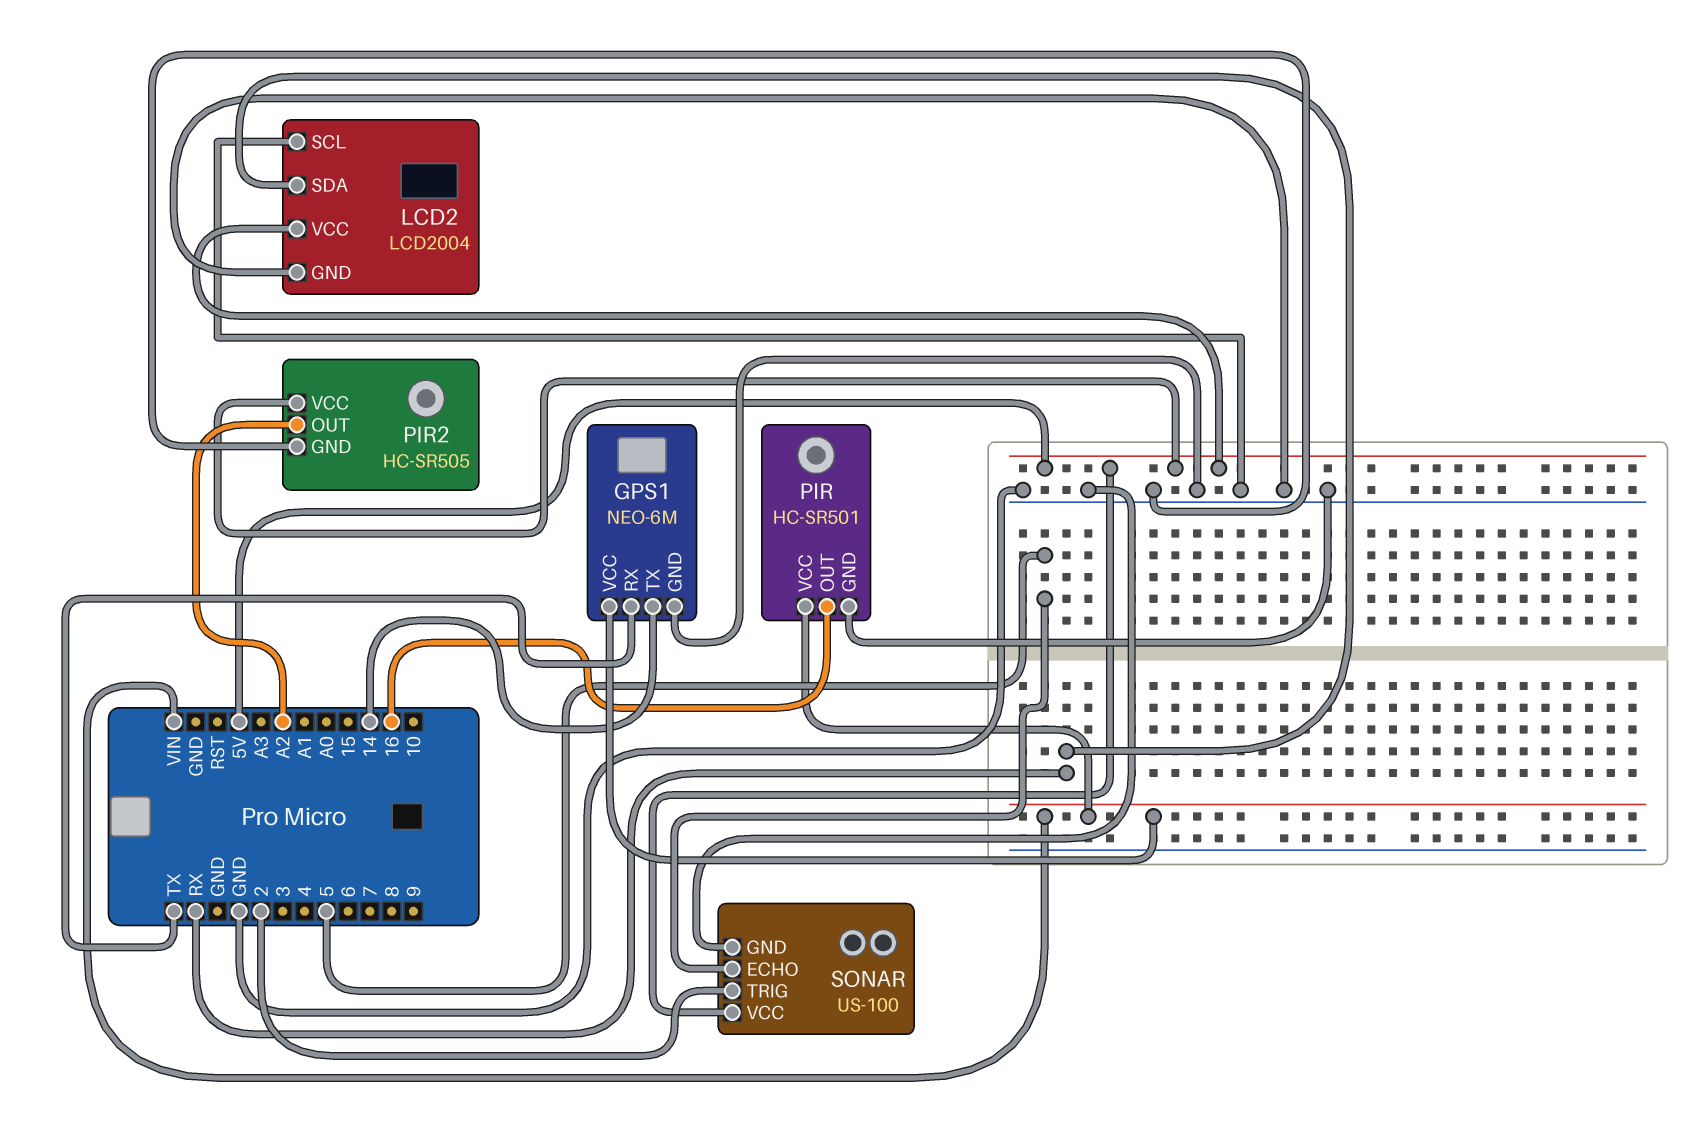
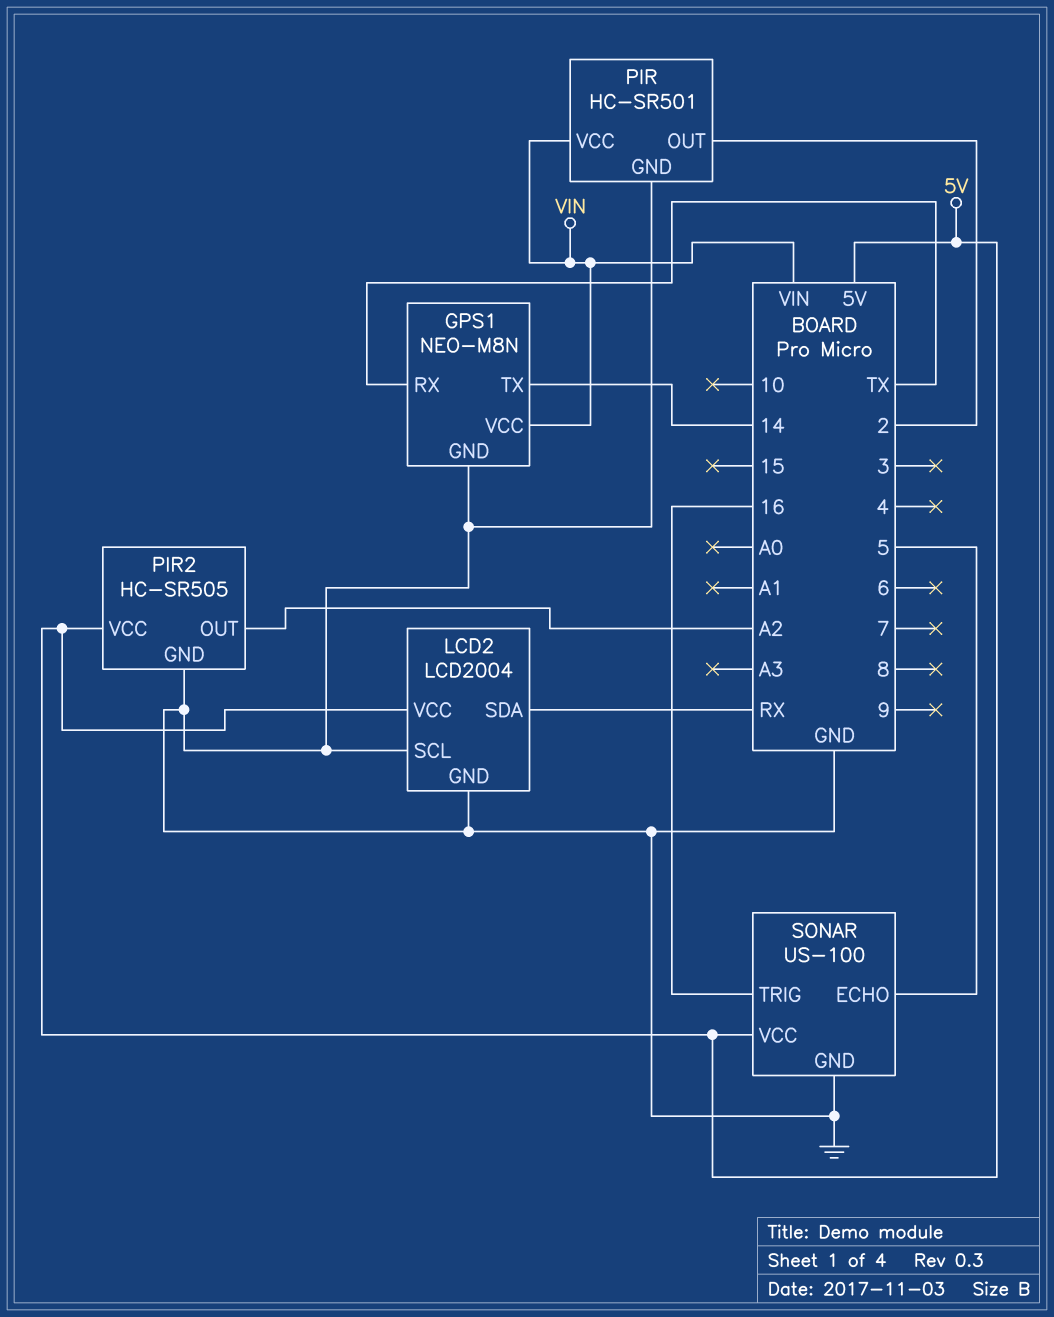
GPS1: NEO-6M -> NEO-M8N
PIR pin OUT: 16 -> 2
SONAR pin TRIG: 2 -> 16

